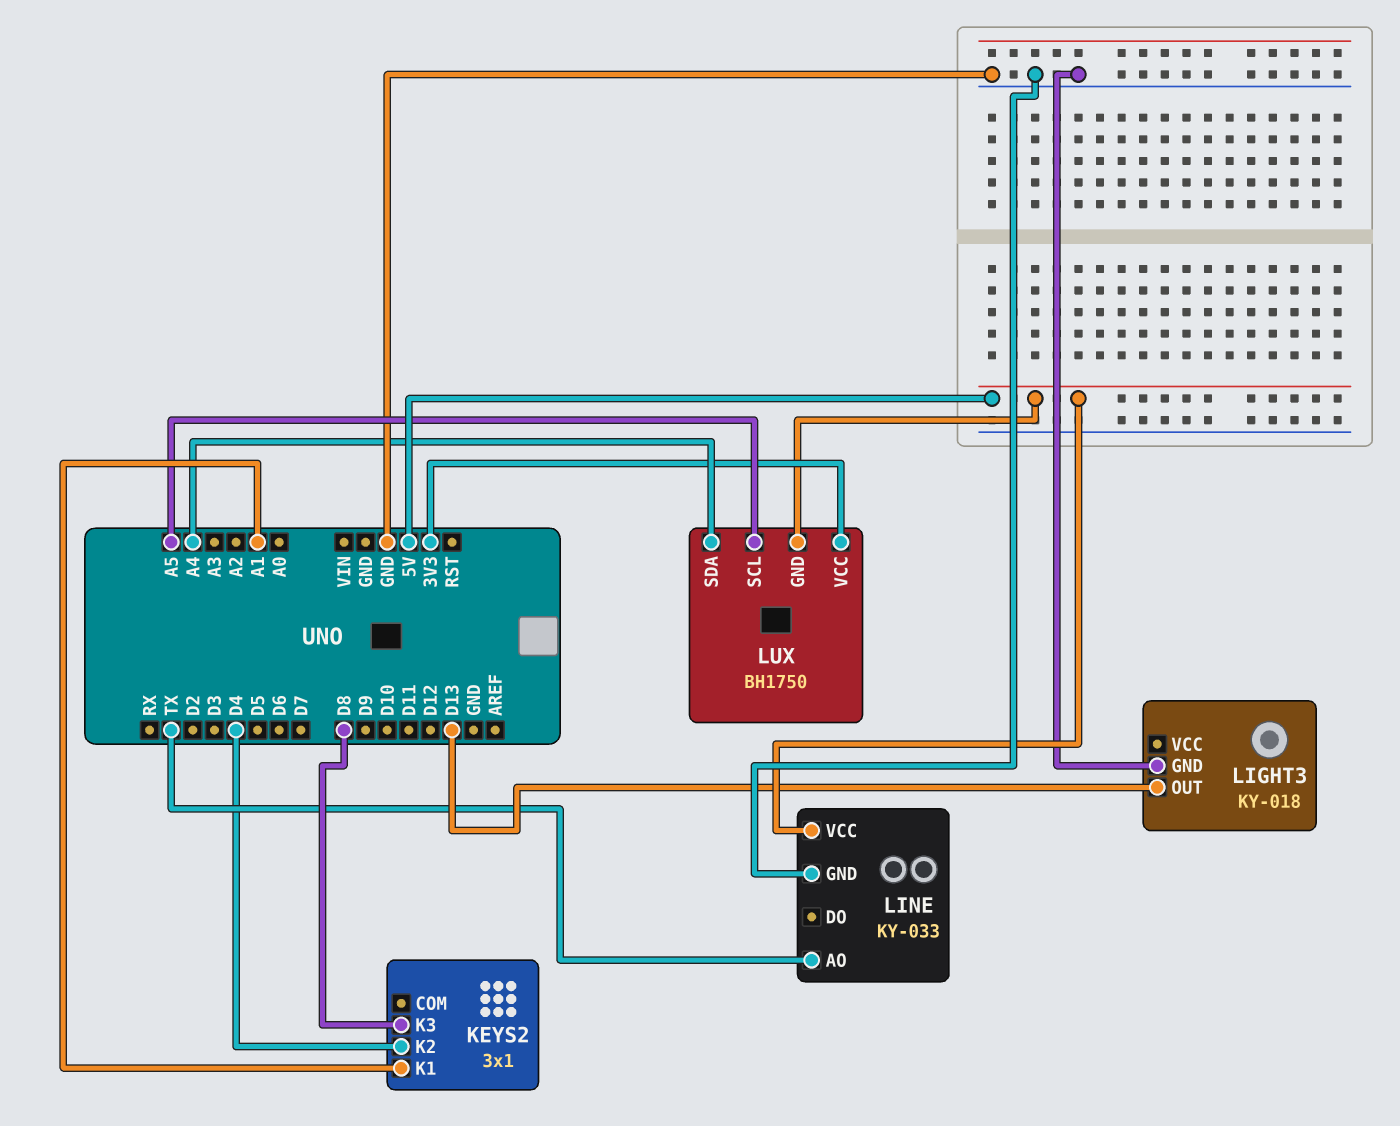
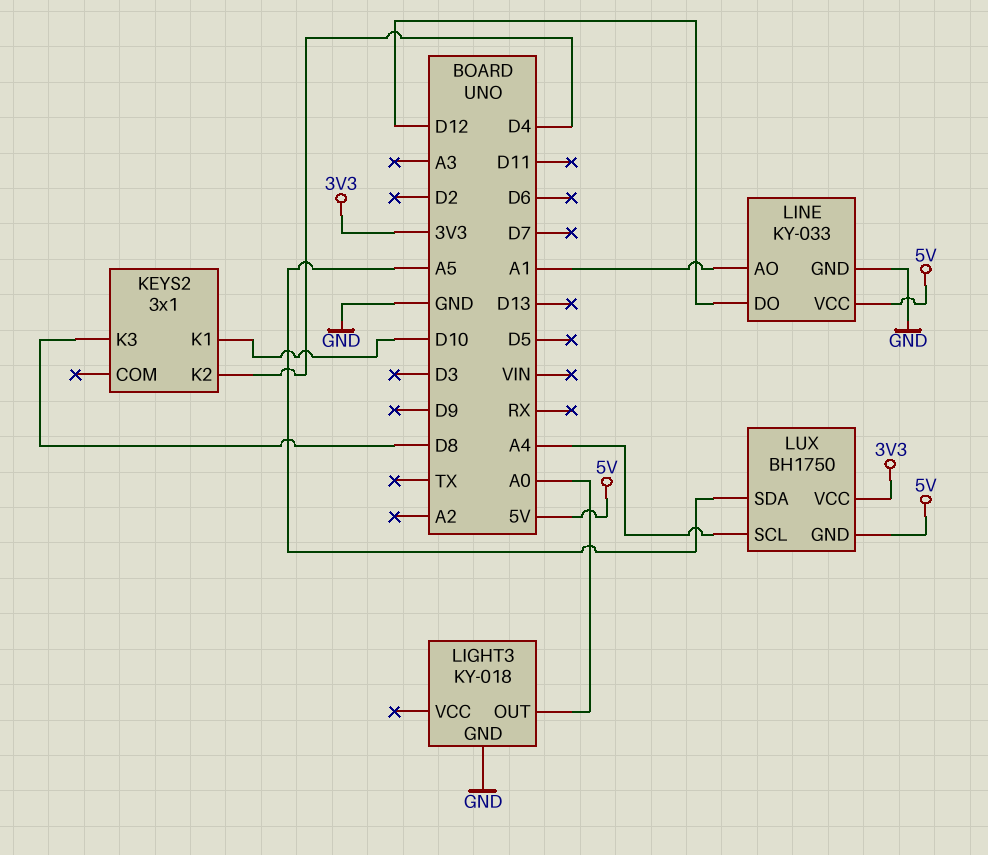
KEYS2 pin K1: A1 -> D10
LIGHT3 pin OUT: D13 -> A0
LINE pin AO: TX -> A1
LINE pin DO: none -> D12
LUX pin SCL: A5 -> A4
LUX pin SDA: A4 -> A5

